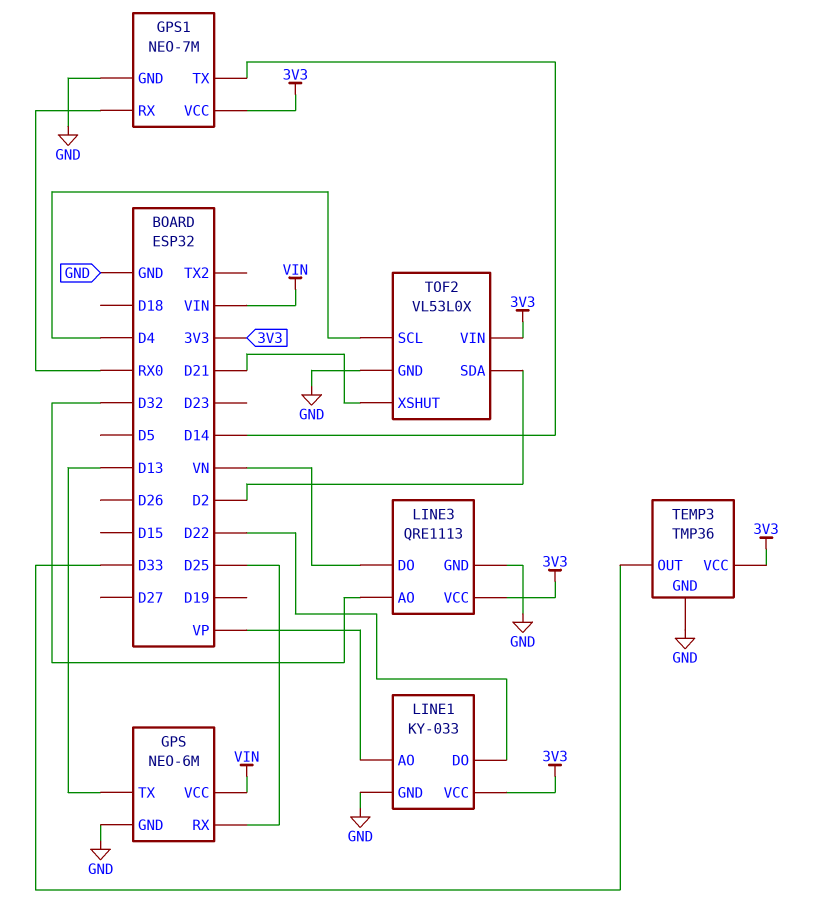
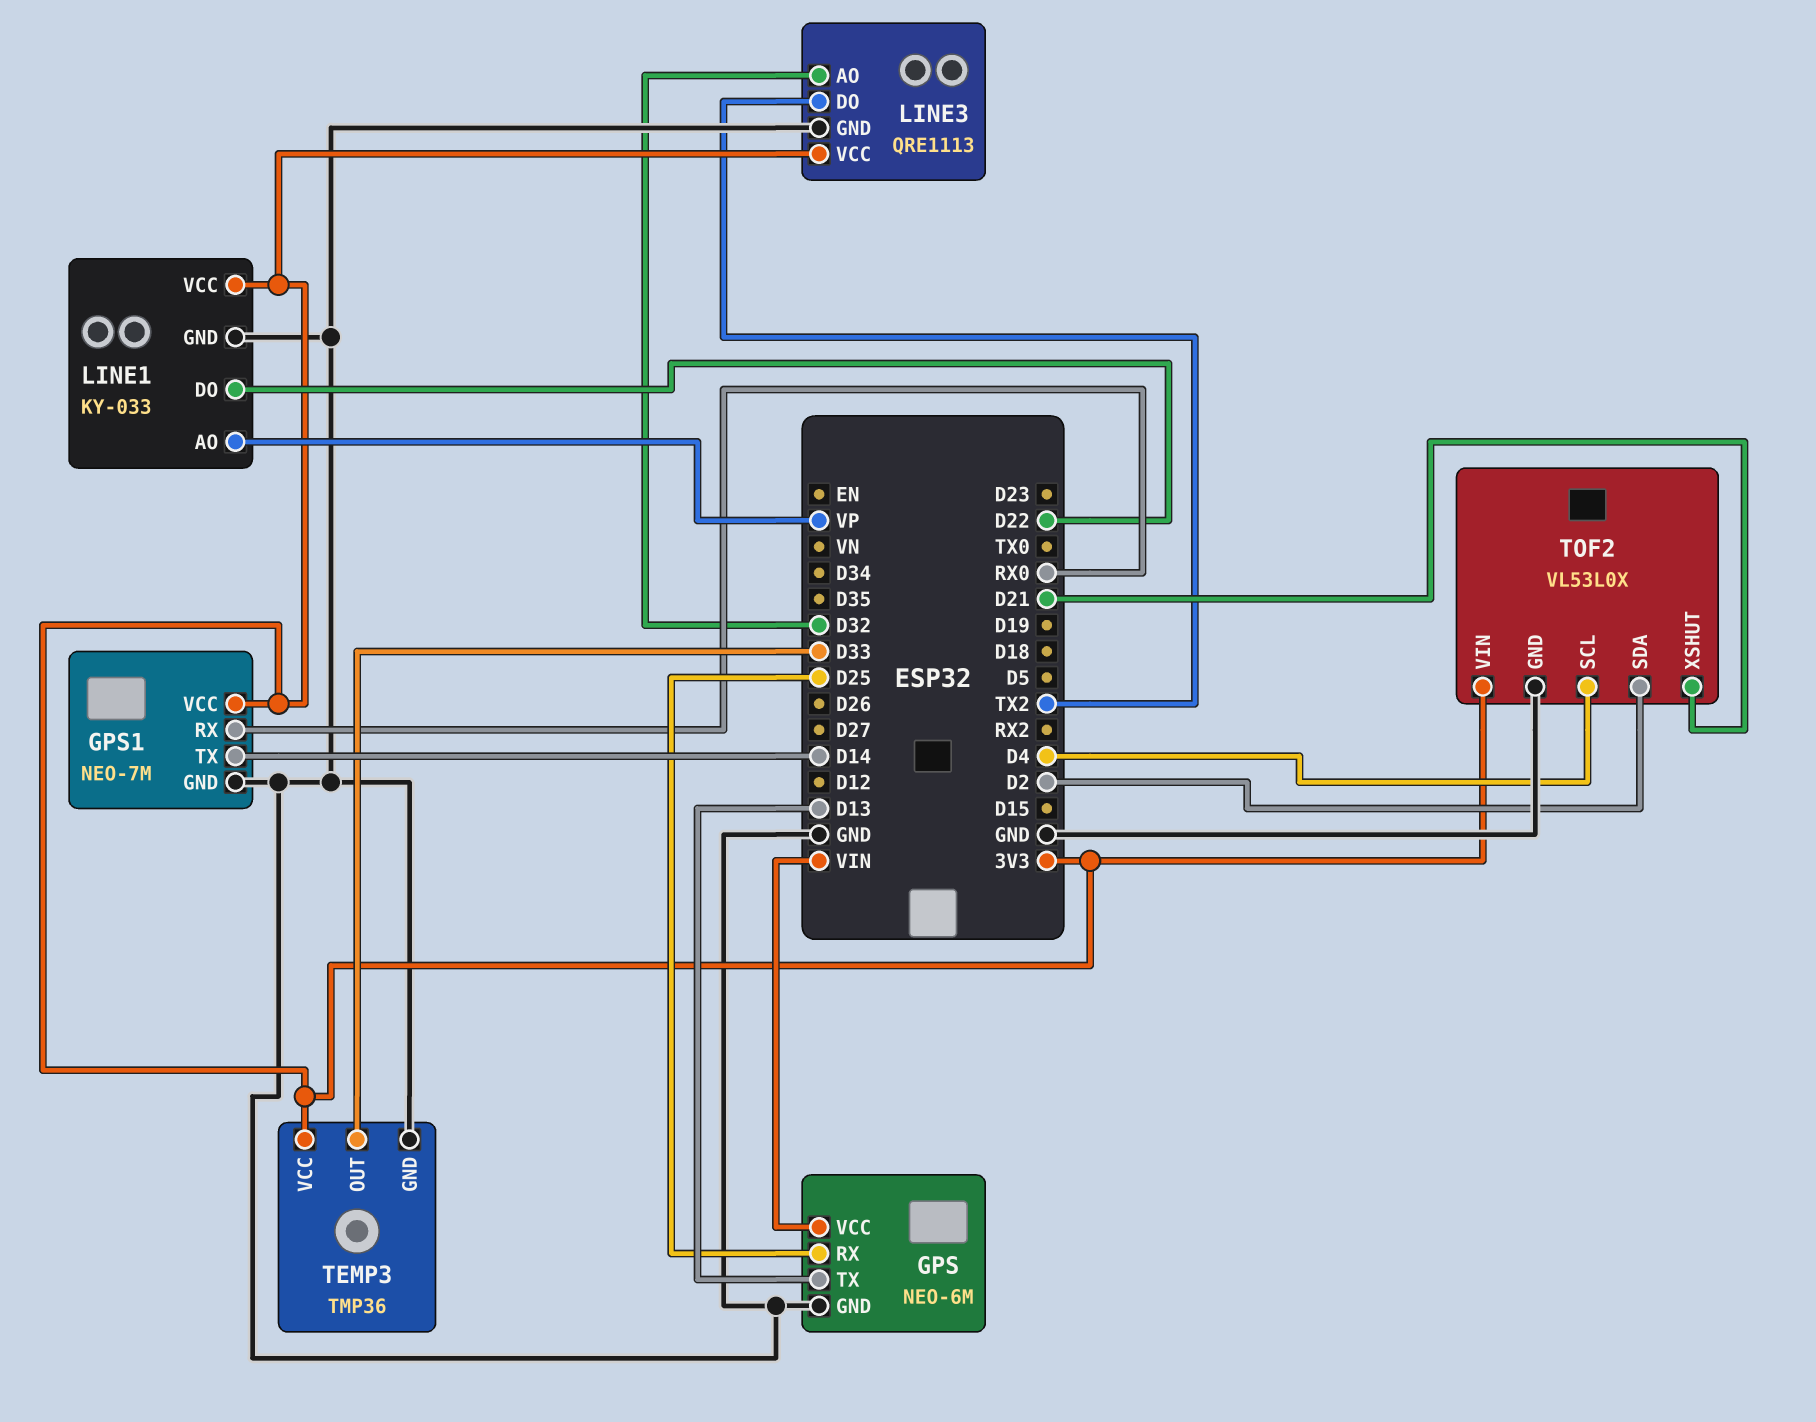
LINE3 pin DO: VN -> TX2

